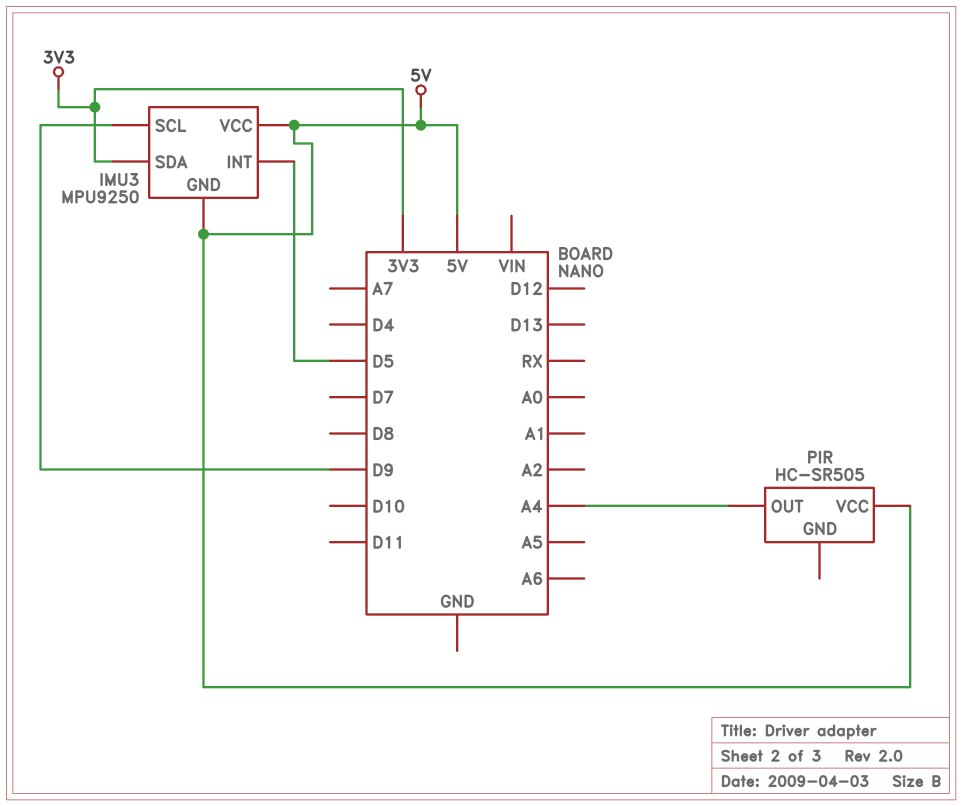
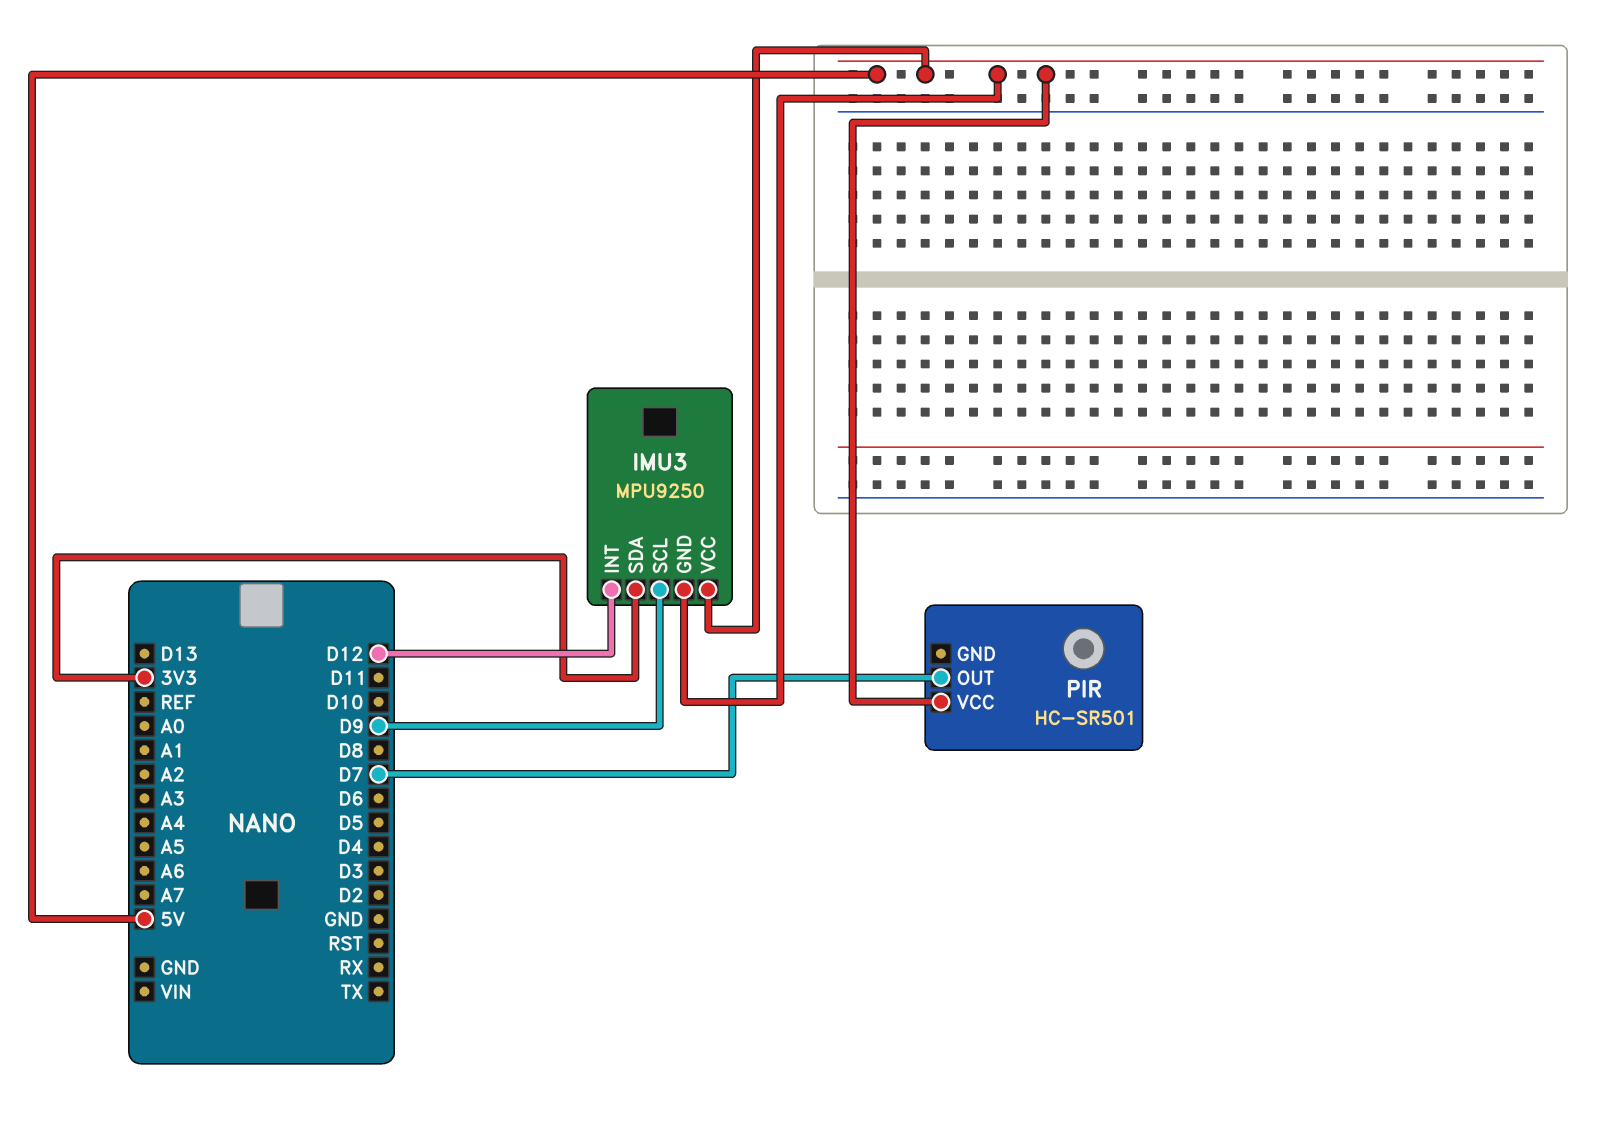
IMU3 pin INT: D5 -> D12
PIR: HC-SR505 -> HC-SR501
PIR pin OUT: A4 -> D7

